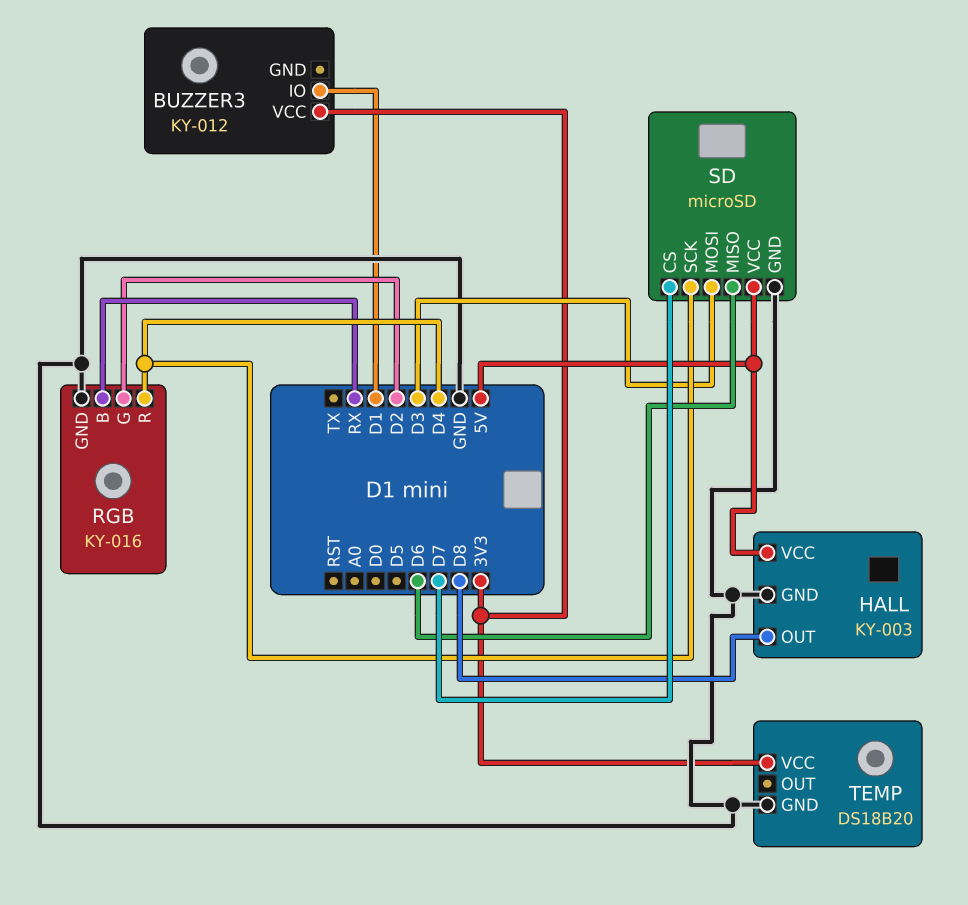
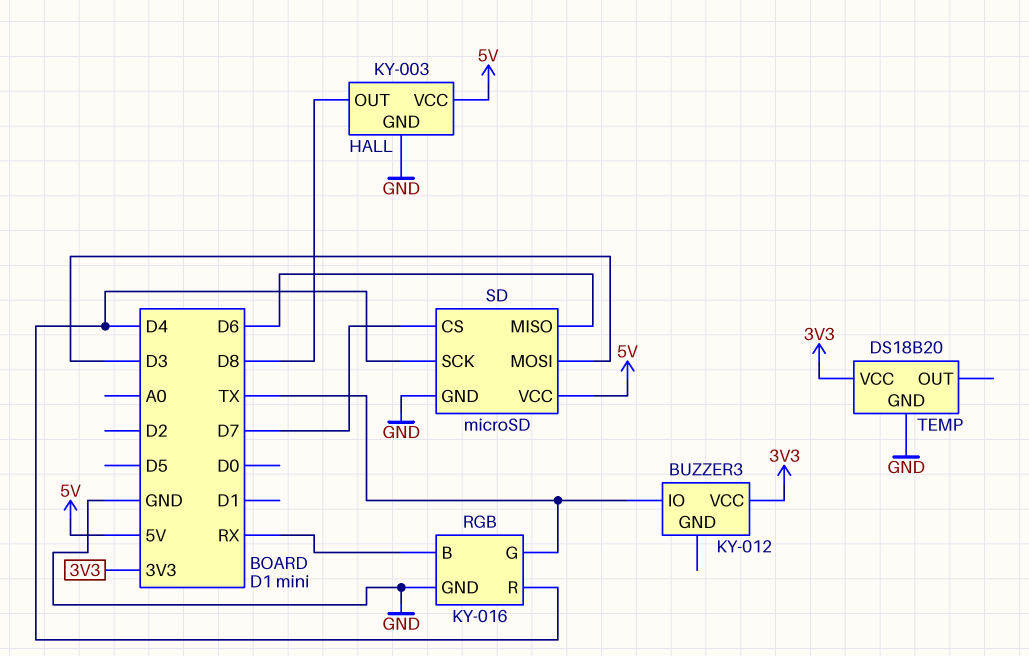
BUZZER3 pin IO: D1 -> TX
RGB pin G: D2 -> TX

